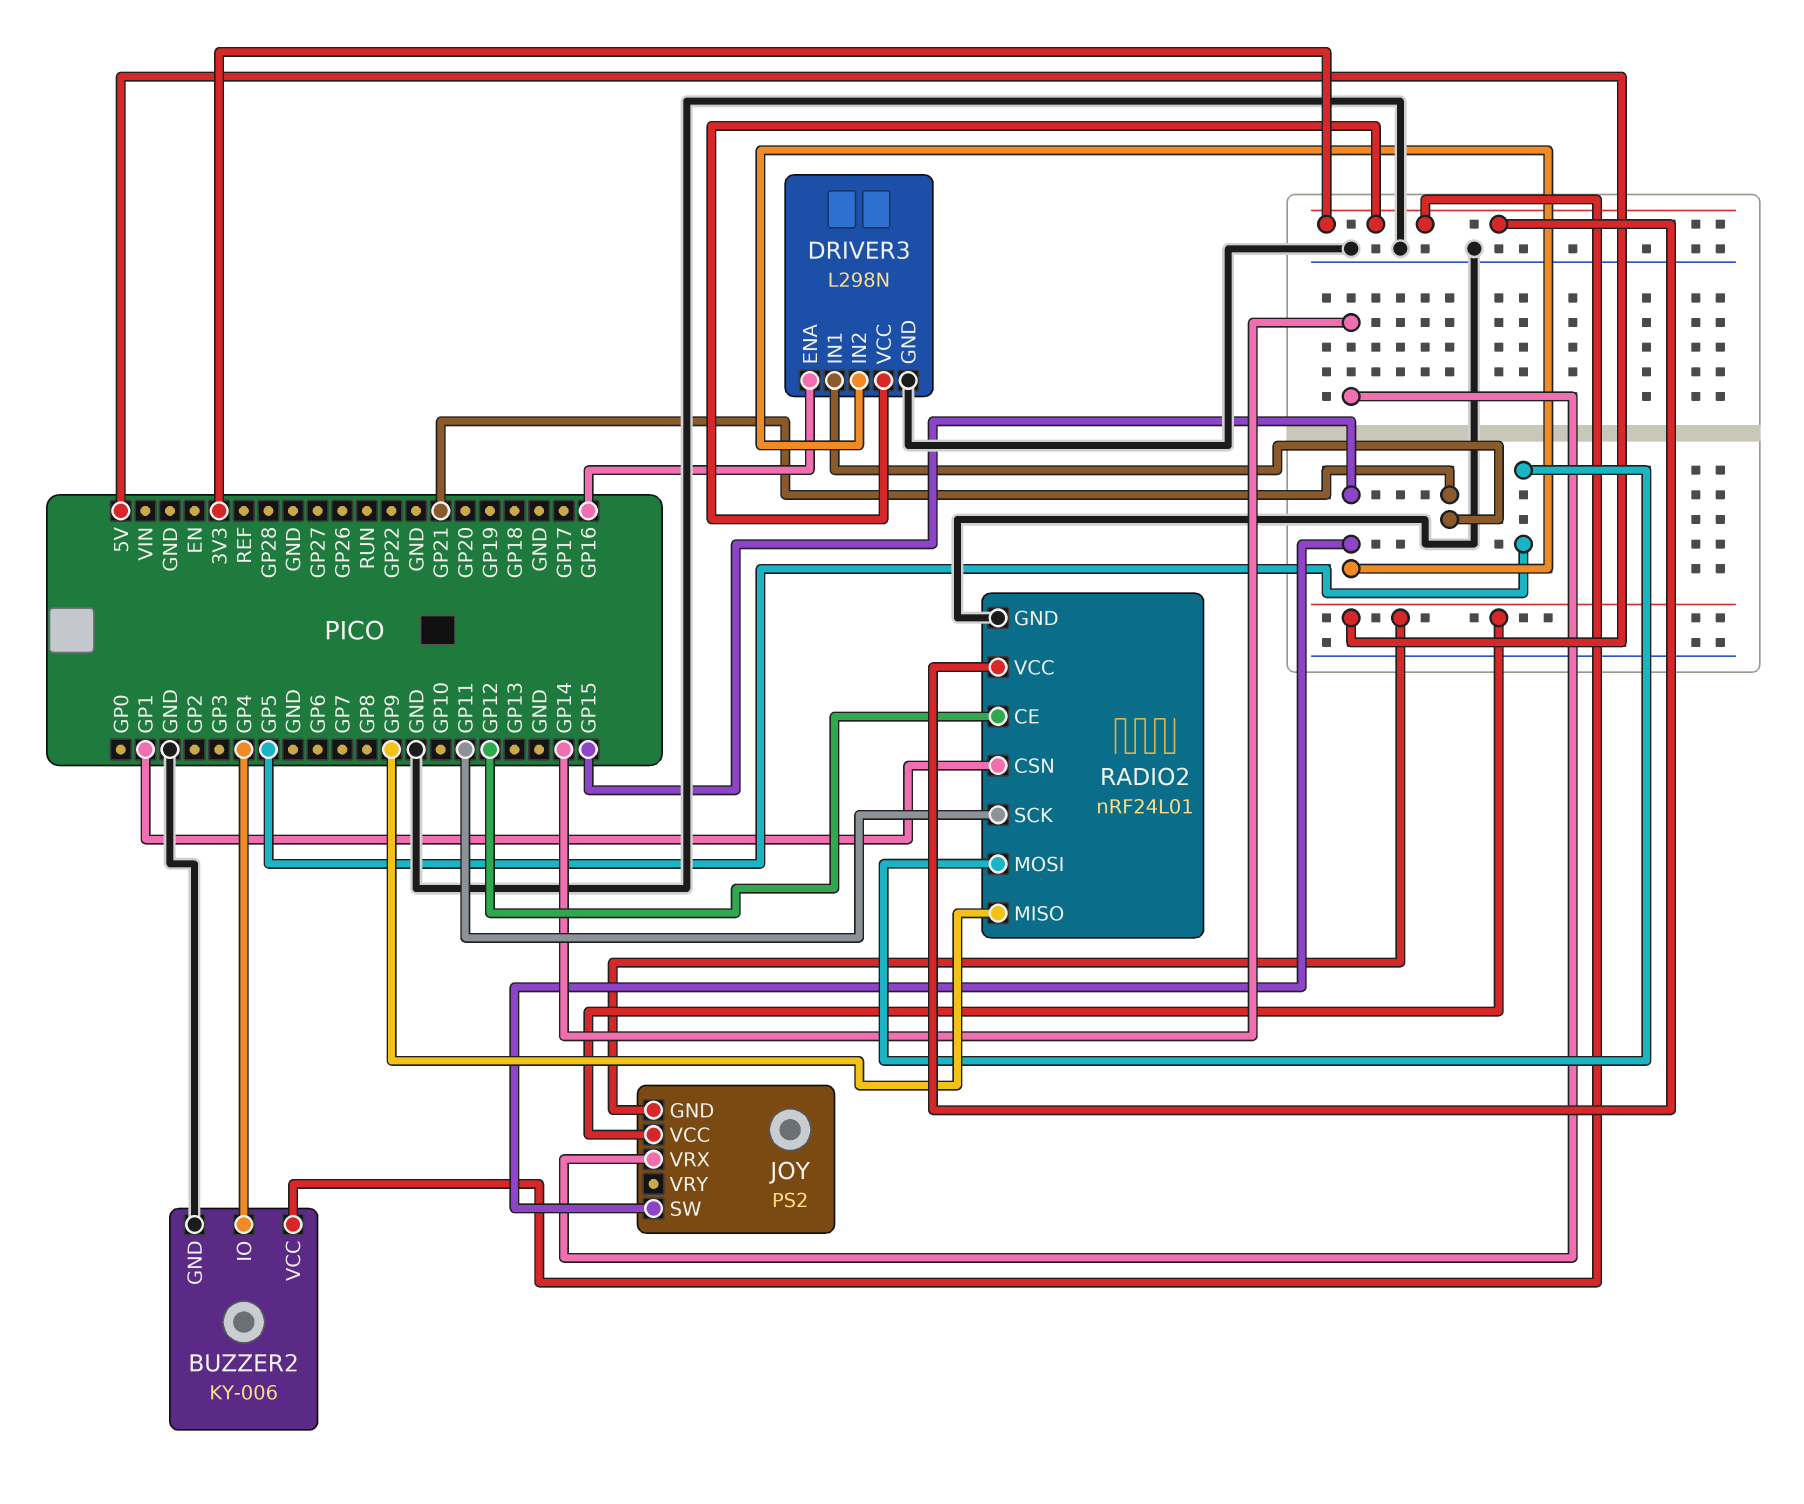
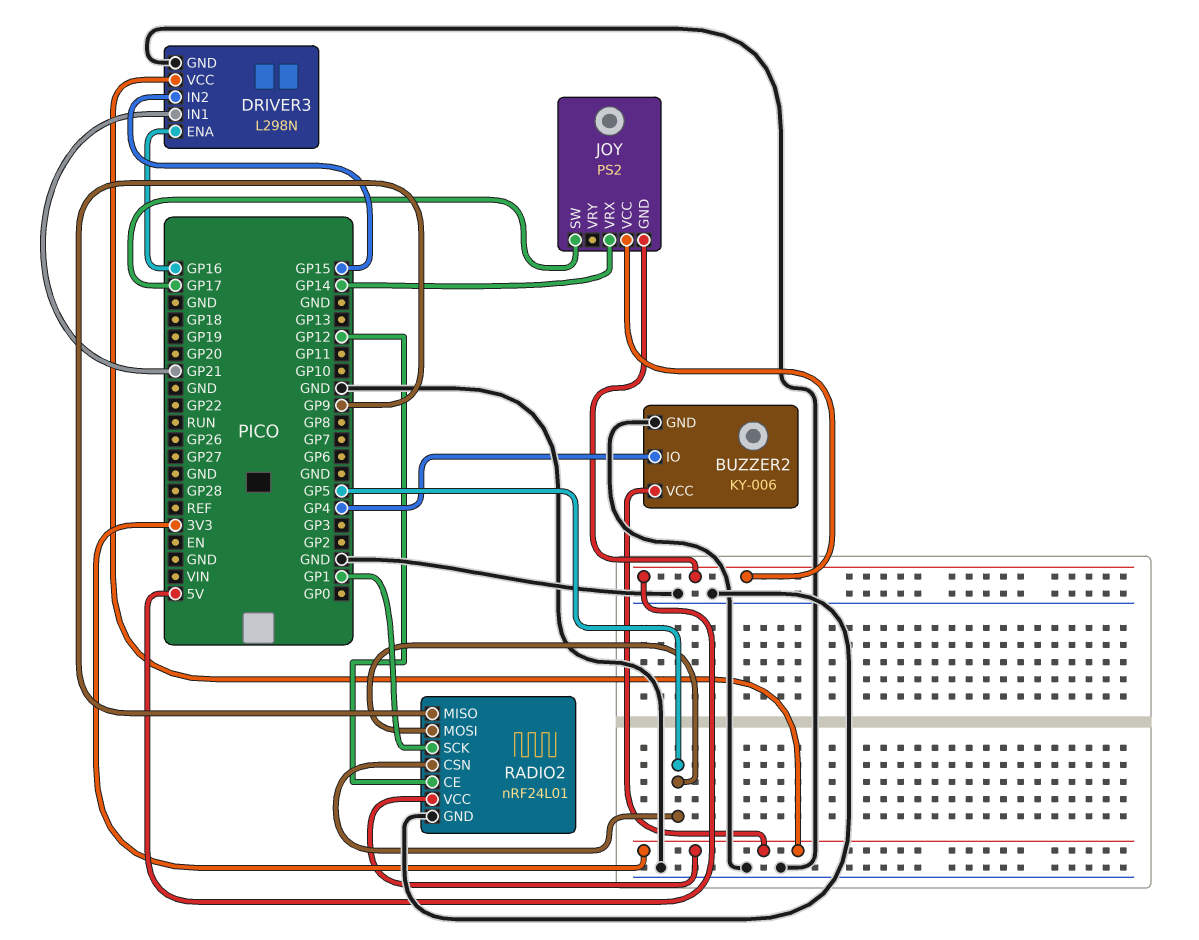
JOY pin SW: GP15 -> GP17
RADIO2 pin CSN: GP1 -> GP5
RADIO2 pin SCK: GP11 -> GP1

